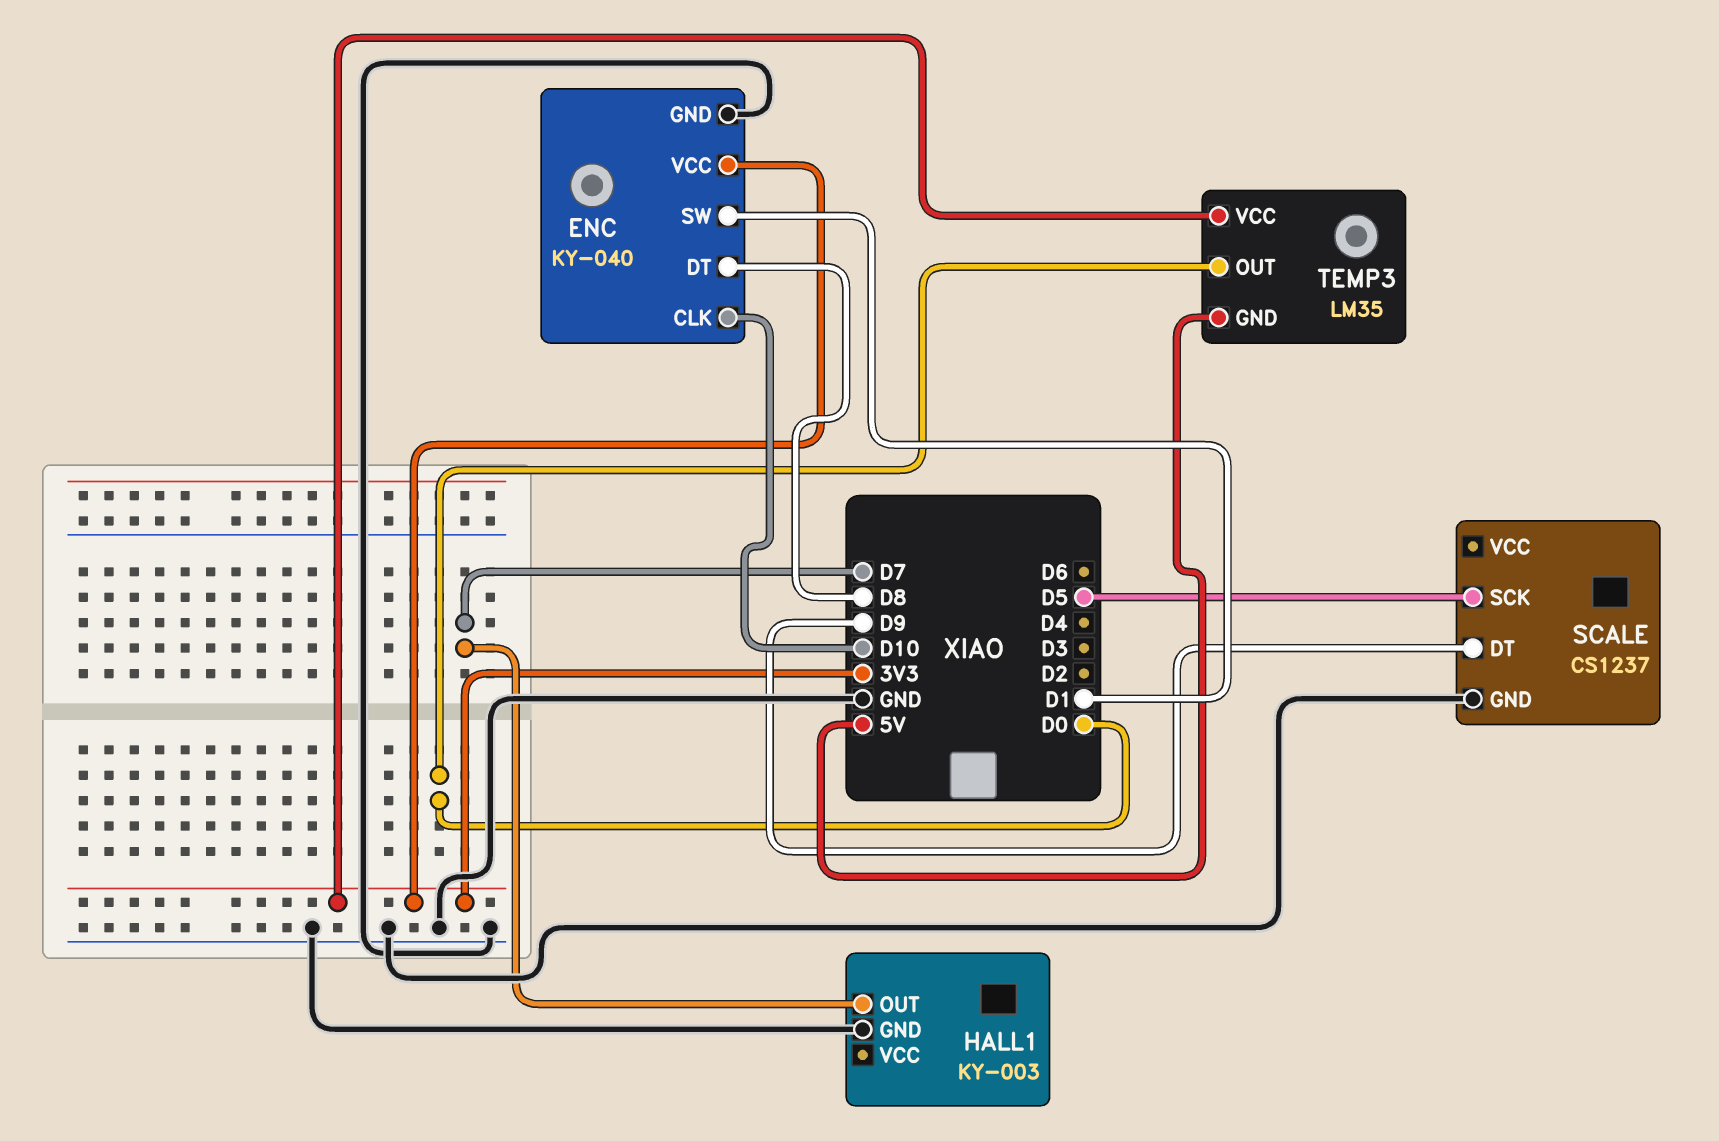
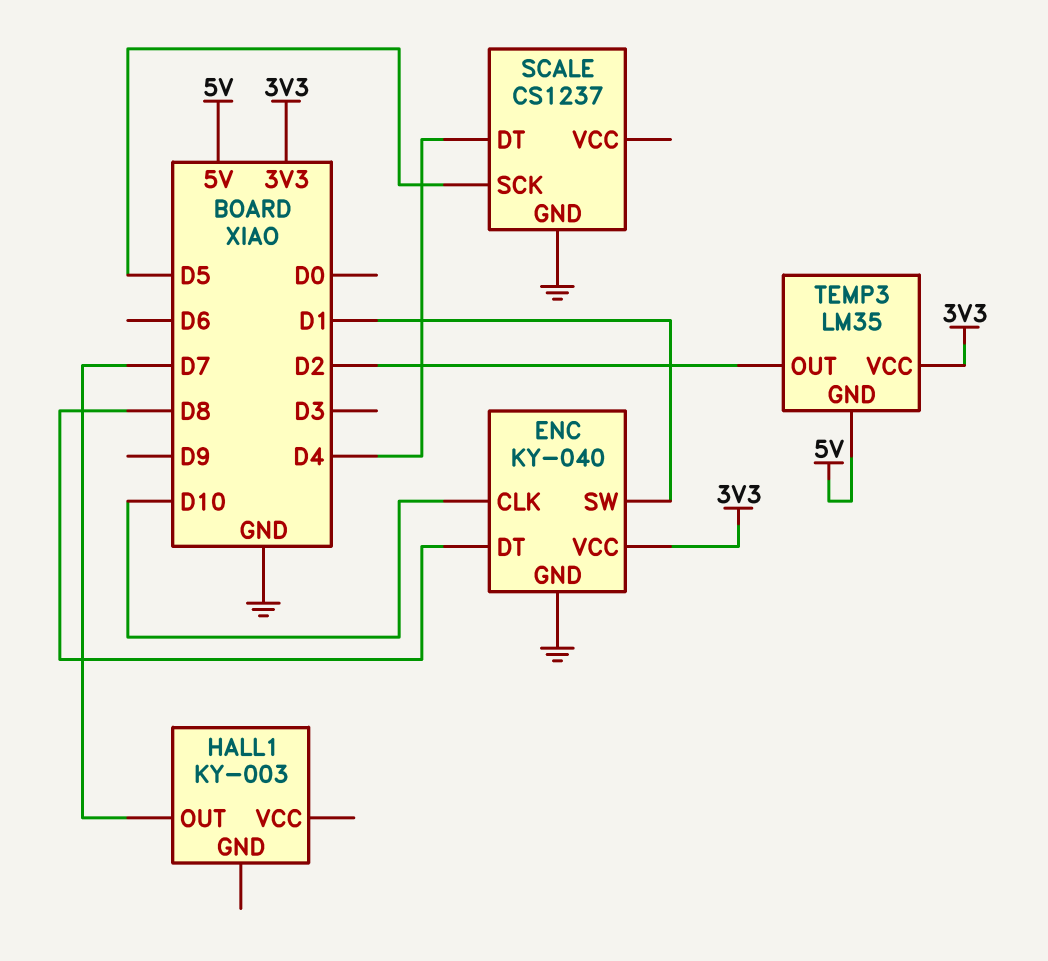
HALL1 pin GND: GND -> none
SCALE pin DT: D9 -> D4
TEMP3 pin OUT: D0 -> D2

